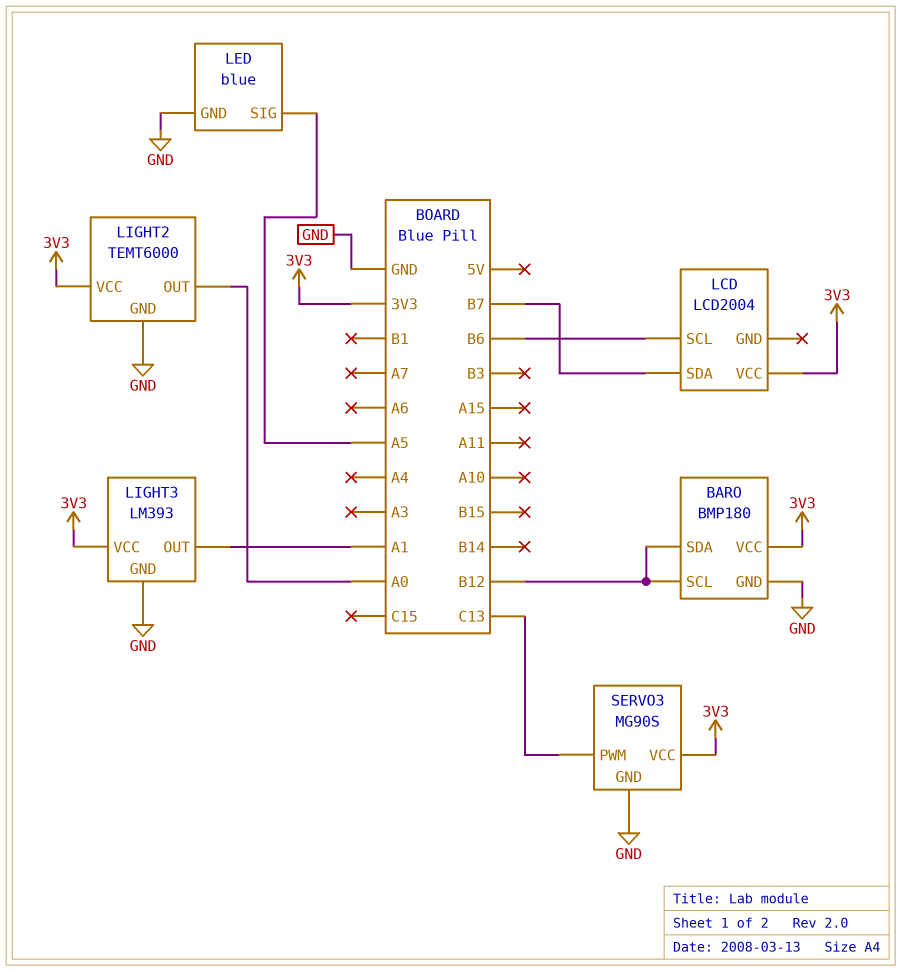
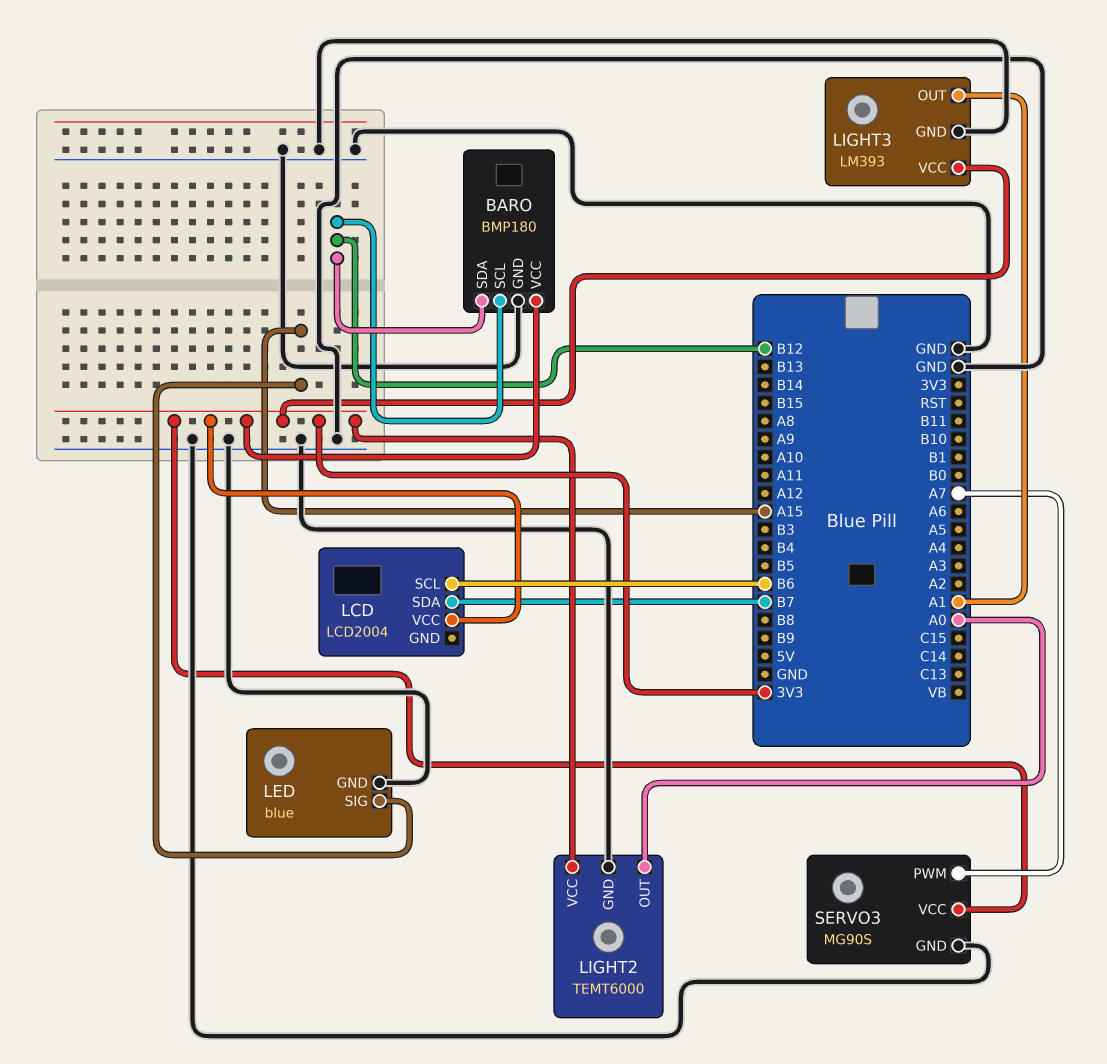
LED pin SIG: A5 -> A15
SERVO3 pin PWM: C13 -> A7

